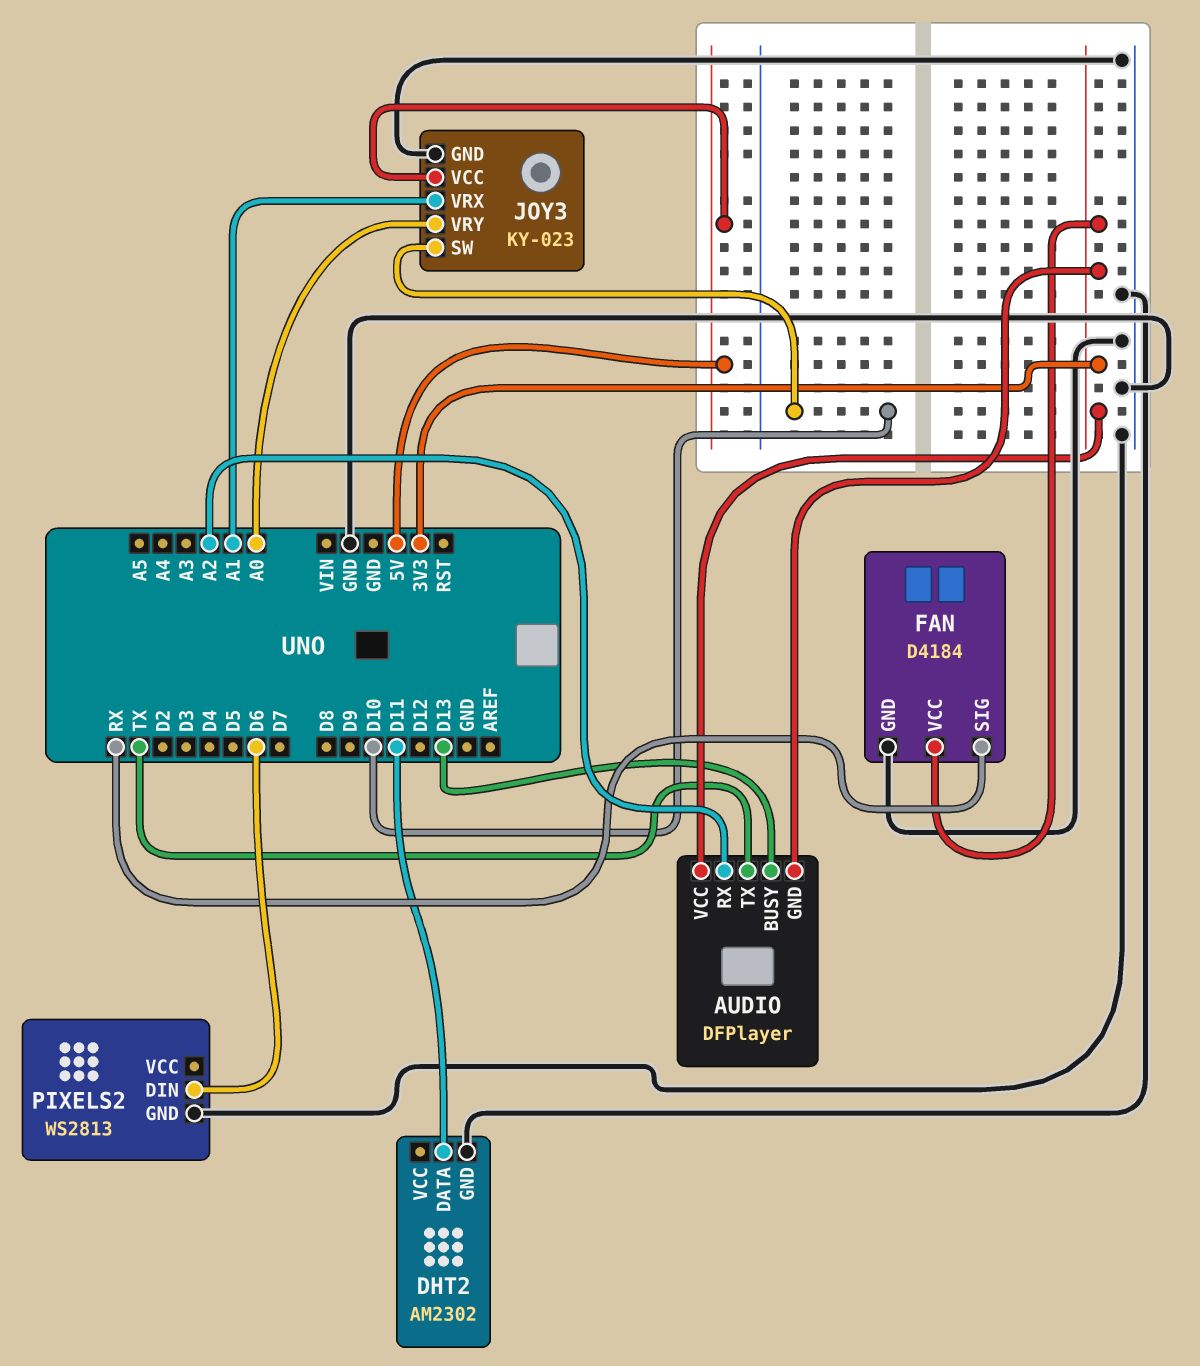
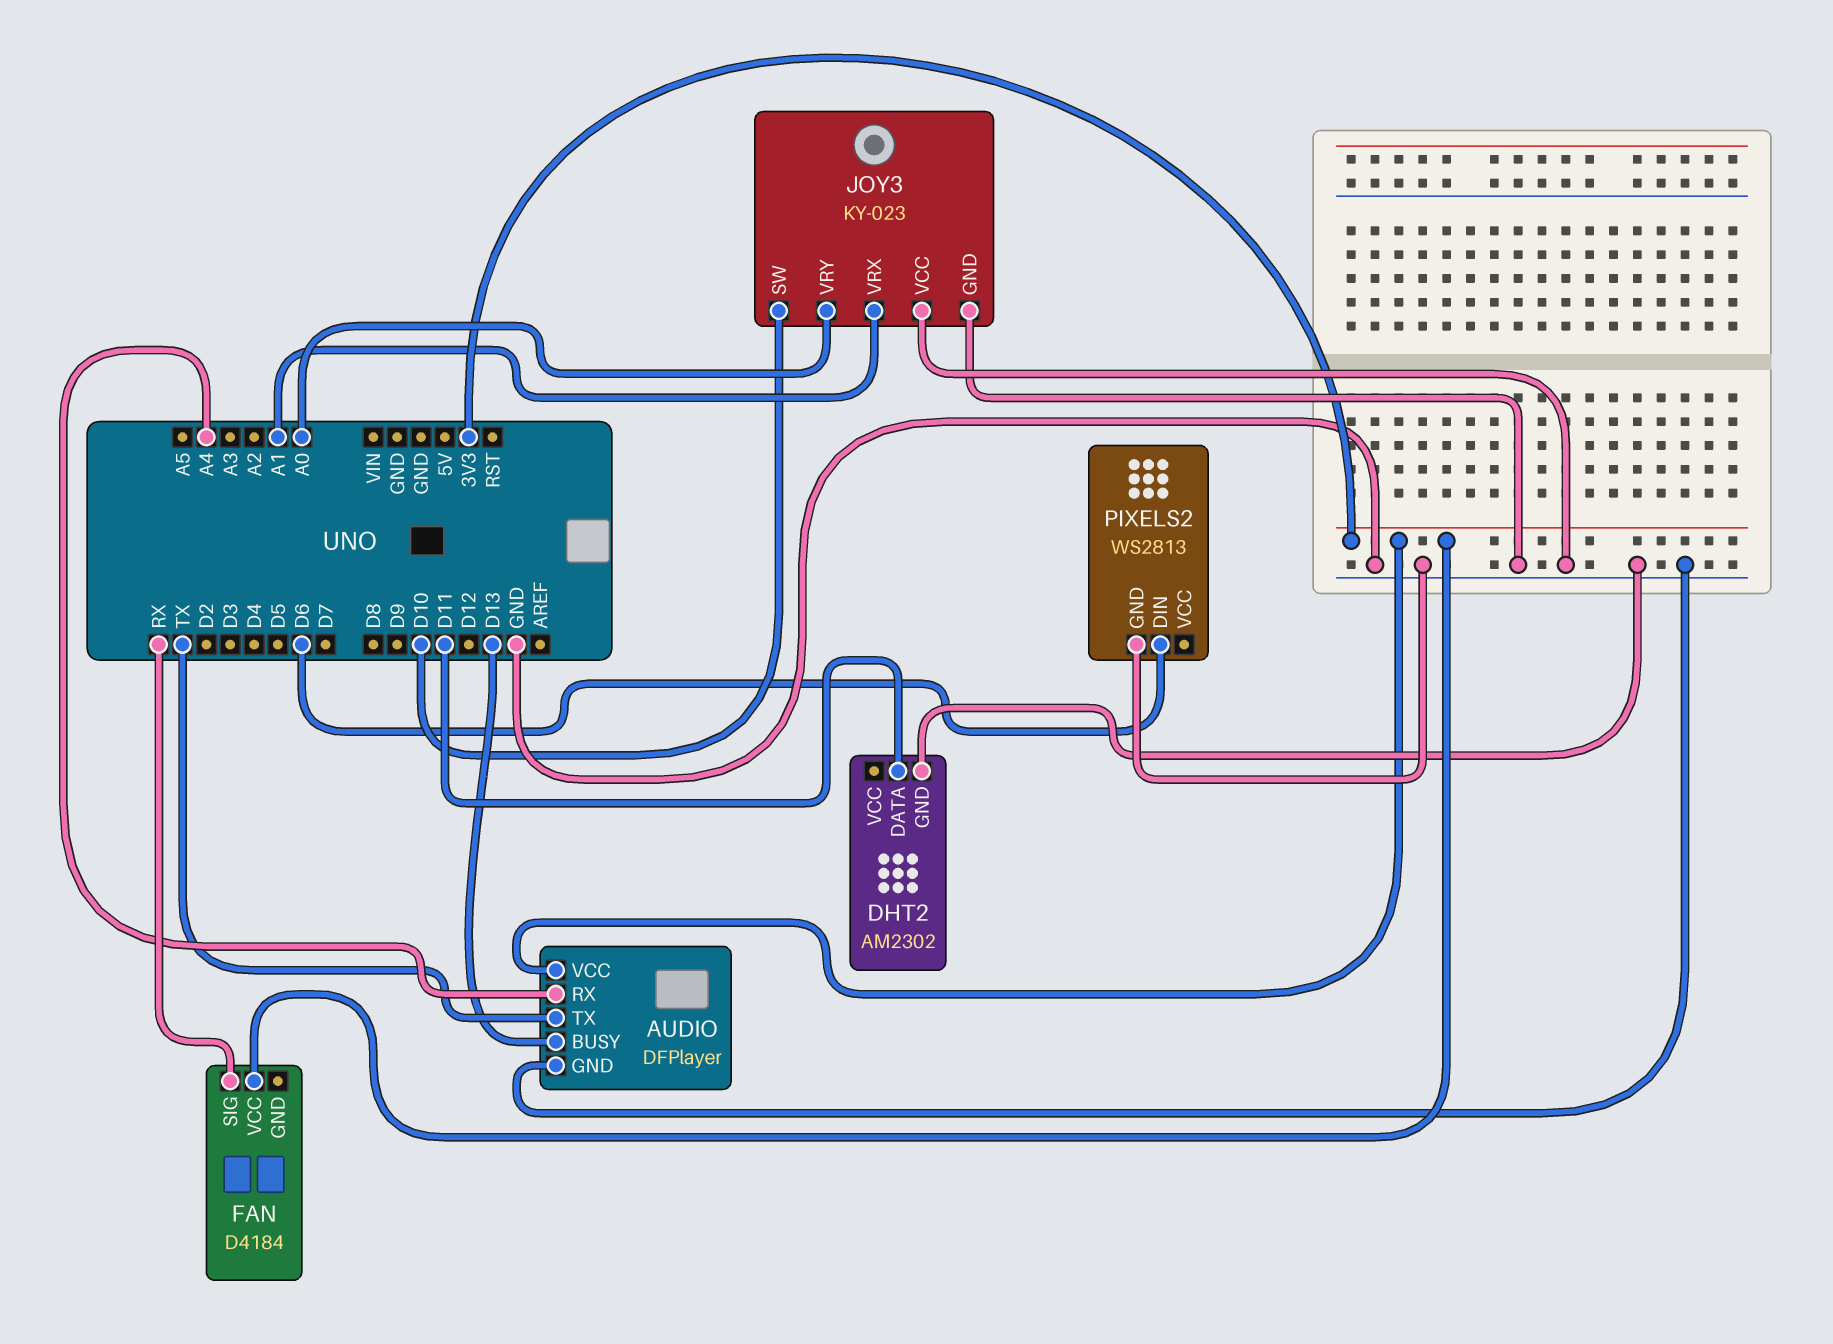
AUDIO pin GND: 3V3 -> GND
AUDIO pin RX: A2 -> A4
FAN pin GND: GND -> none
JOY3 pin VCC: 5V -> GND

